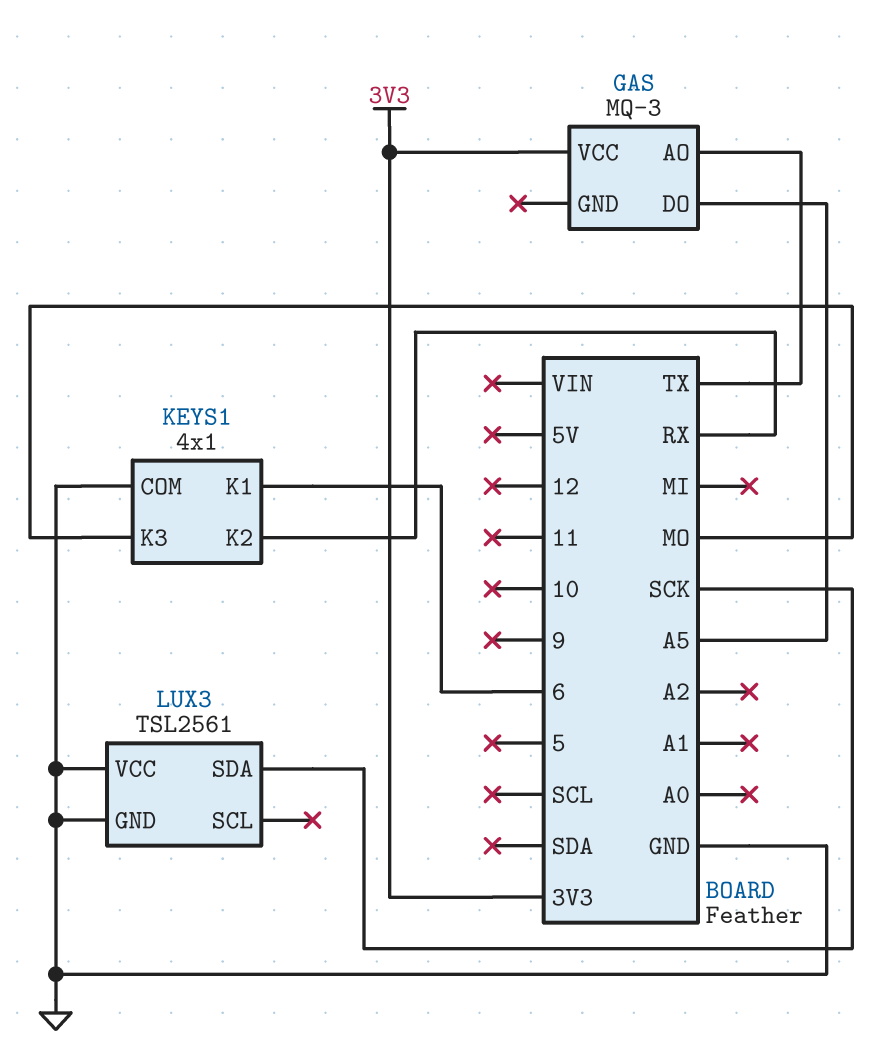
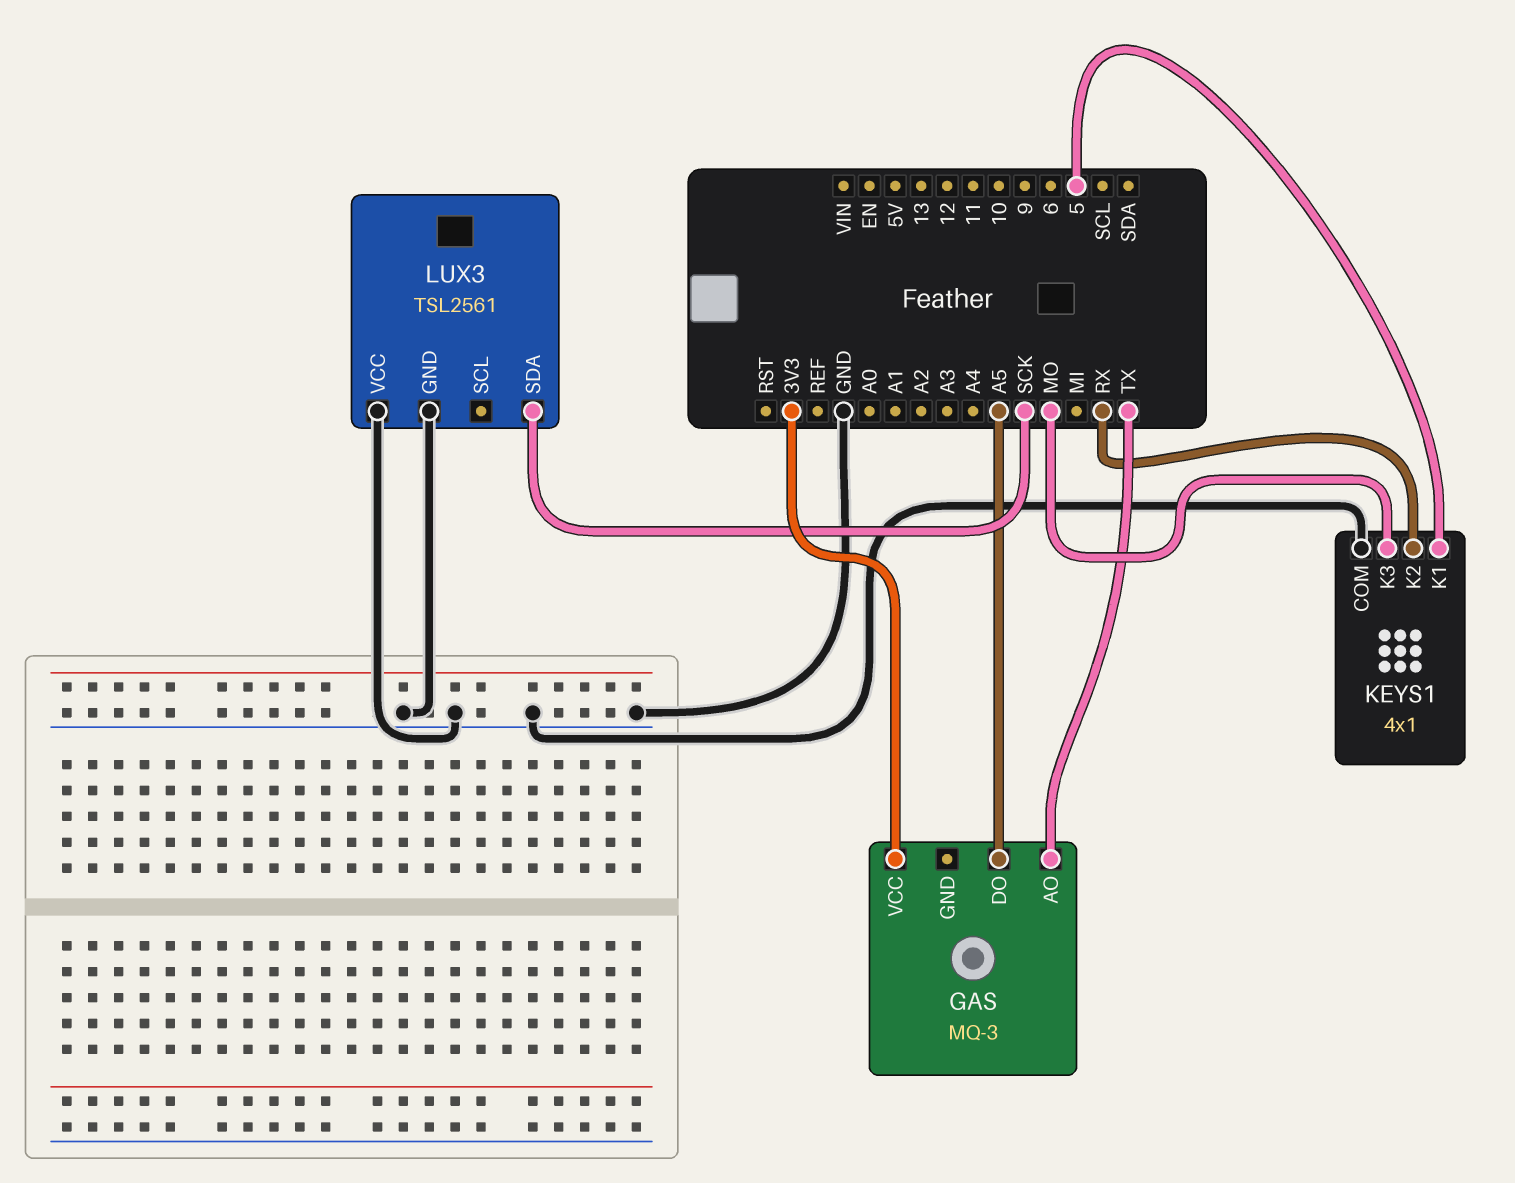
KEYS1 pin K1: 6 -> 5

